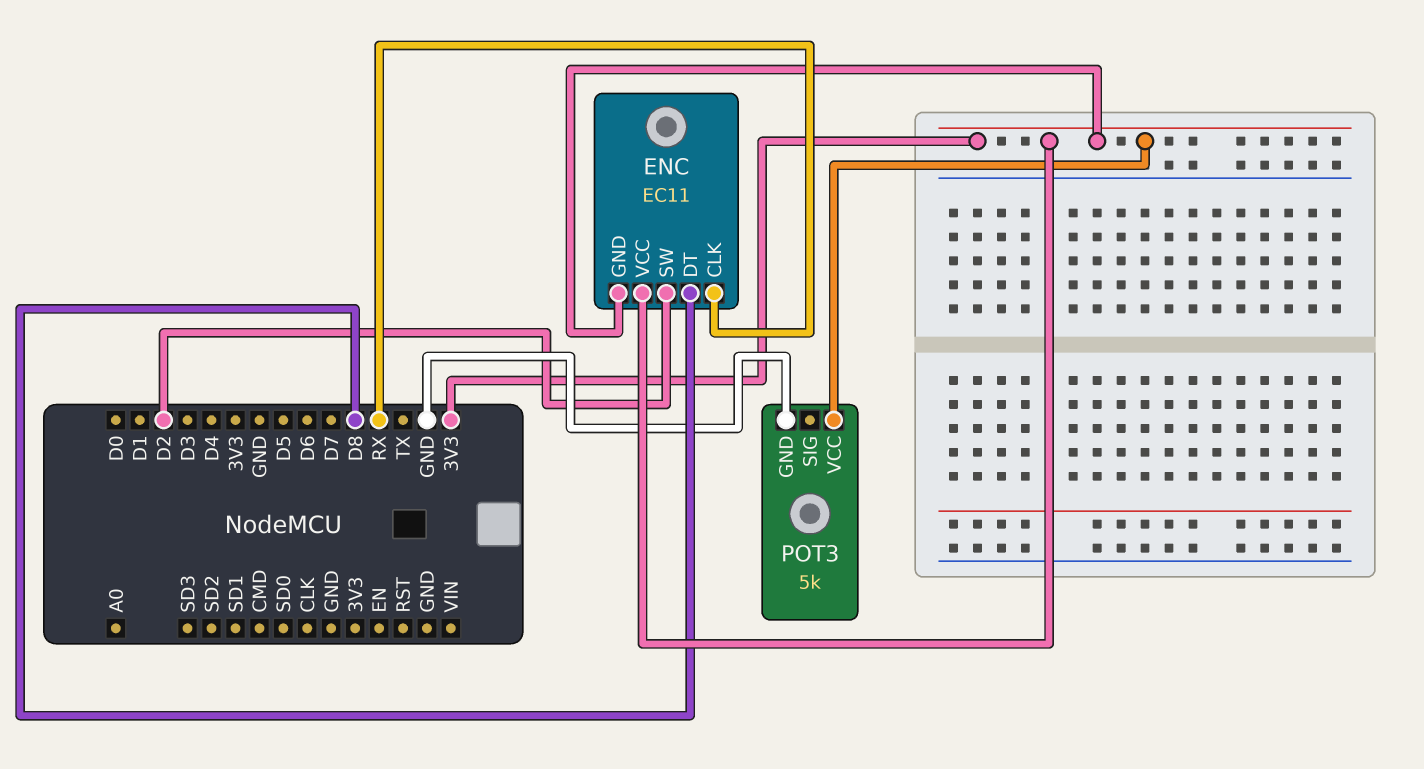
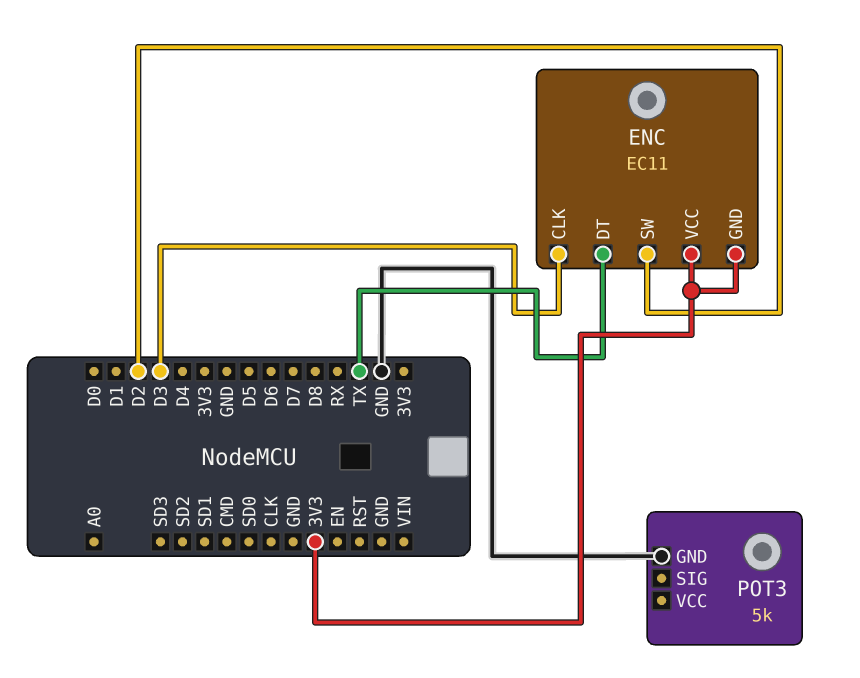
ENC pin CLK: RX -> D3
ENC pin DT: D8 -> TX
POT3 pin VCC: 3V3 -> none

